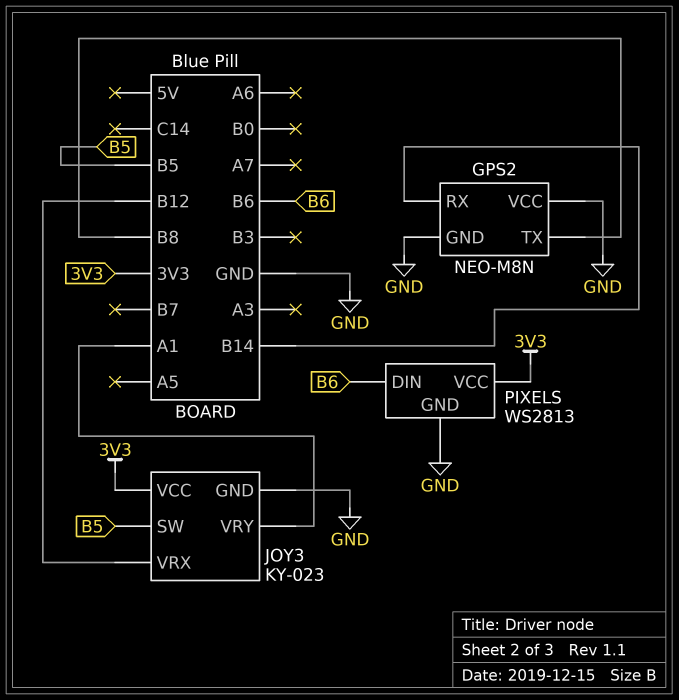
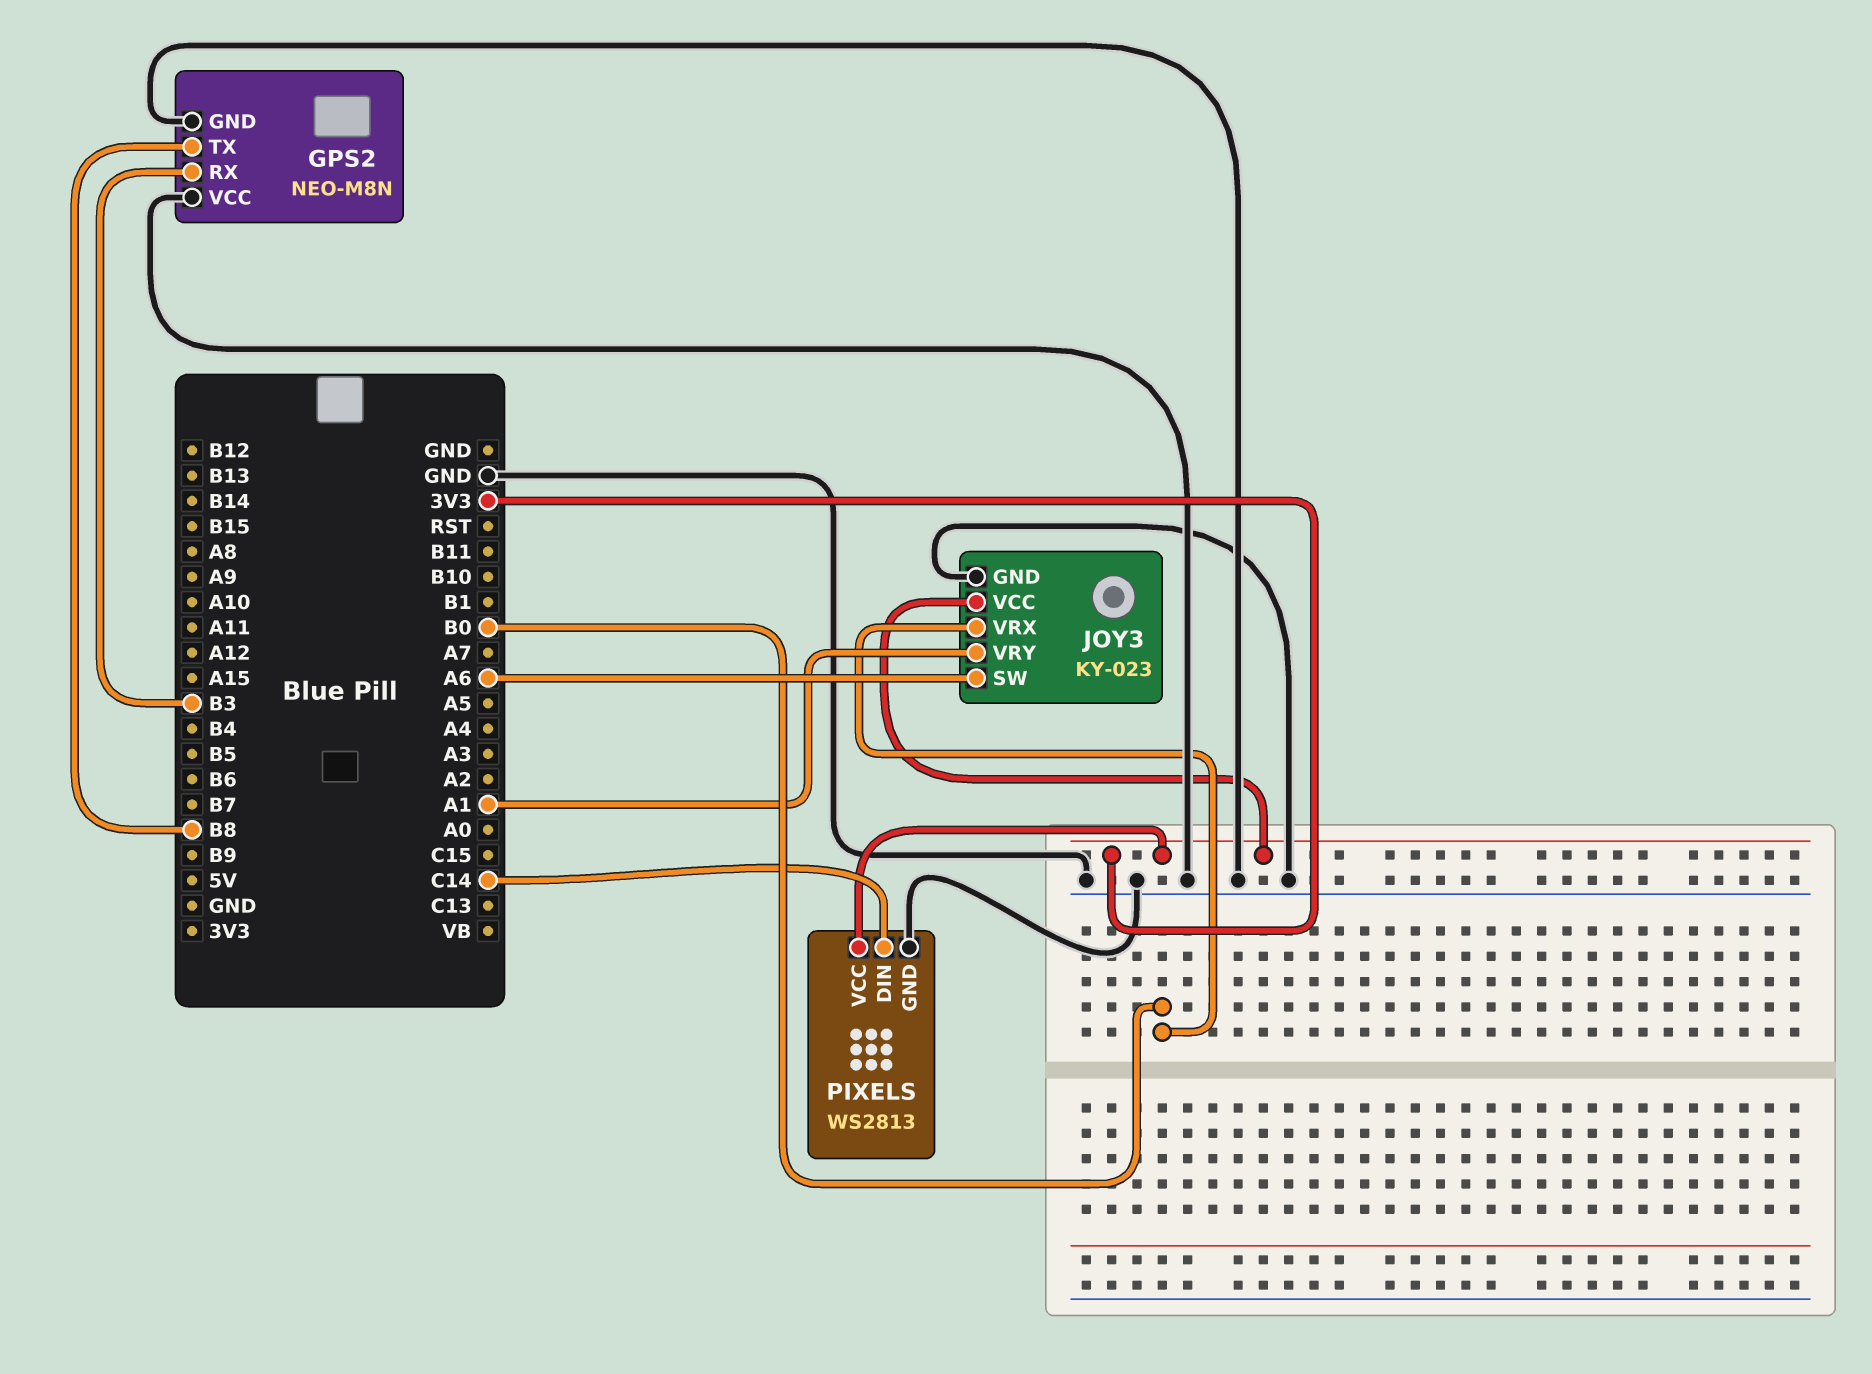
GPS2 pin RX: B14 -> B3
JOY3 pin SW: B5 -> A6
JOY3 pin VRX: B12 -> B0
PIXELS pin DIN: B6 -> C14

